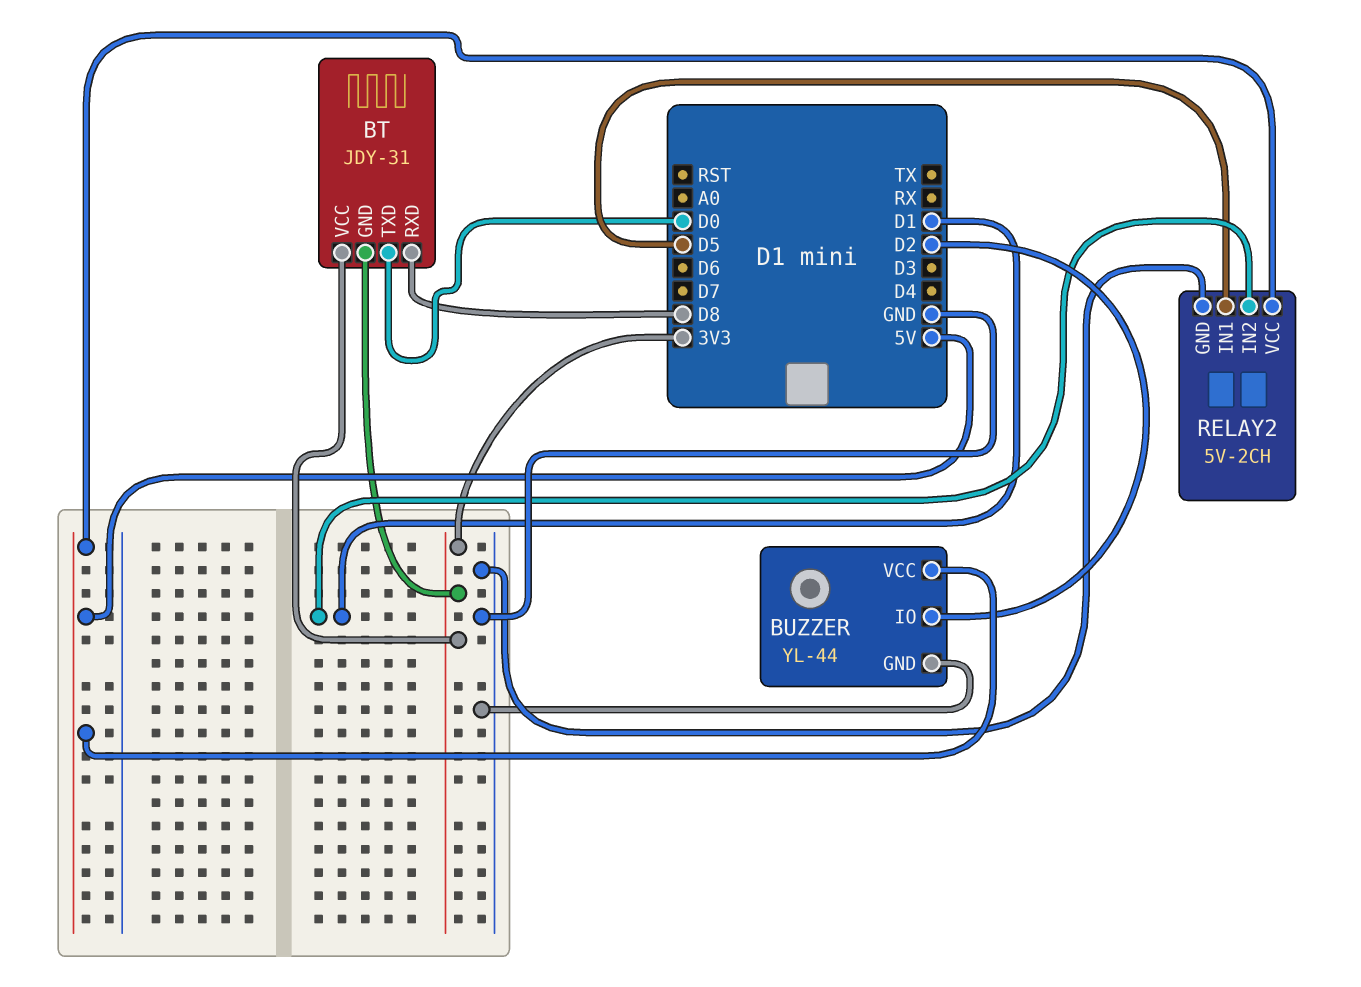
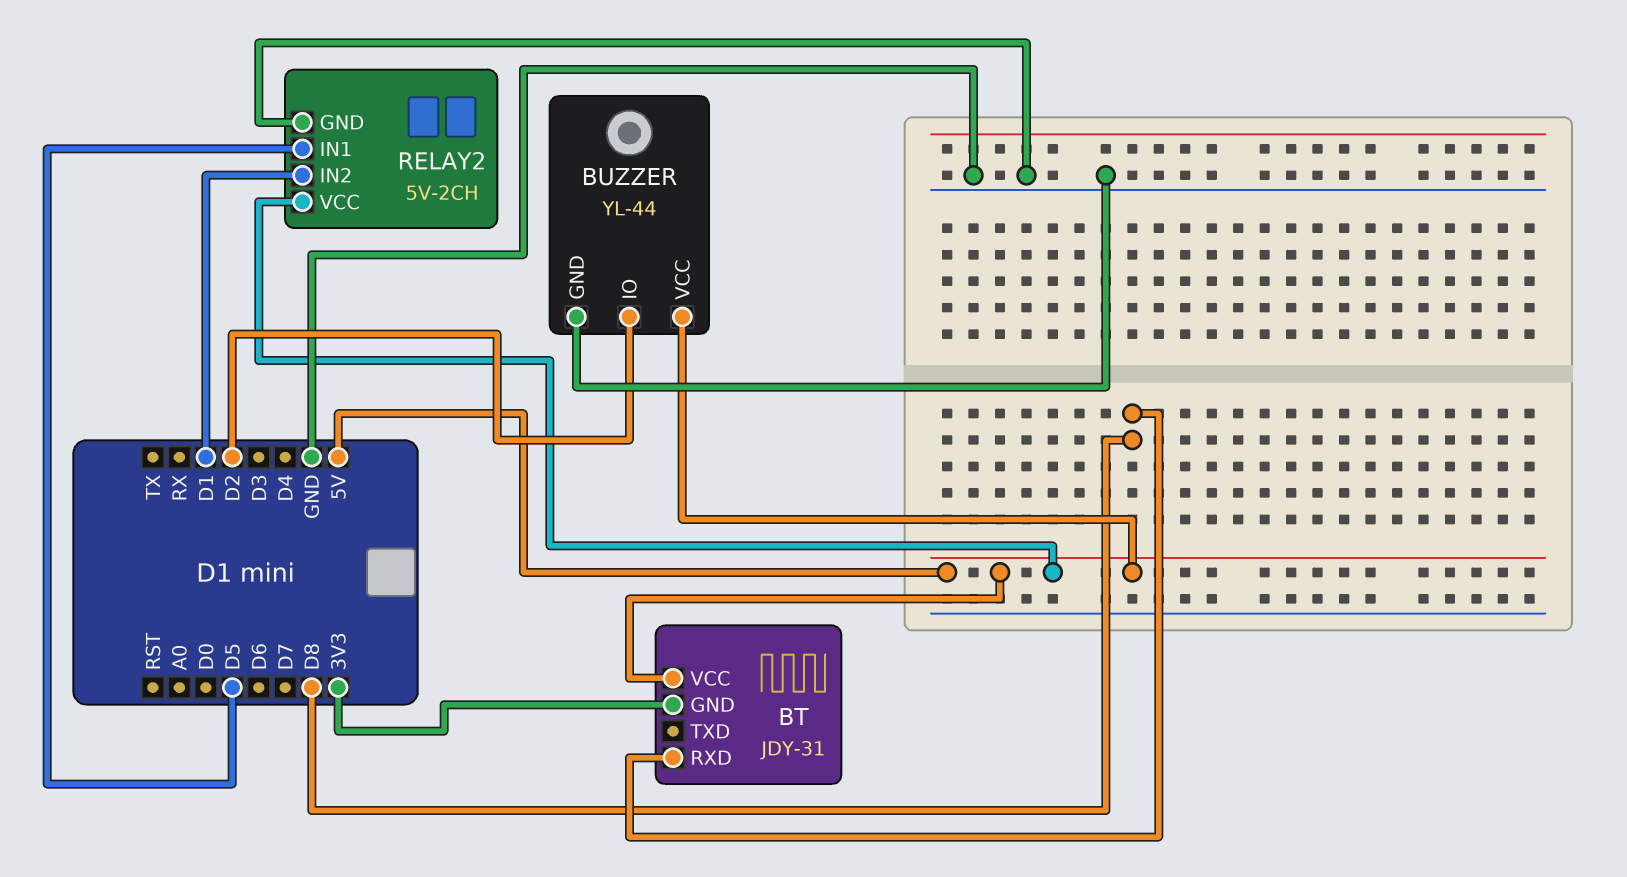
BT pin TXD: D0 -> none
BT pin VCC: 3V3 -> 5V

